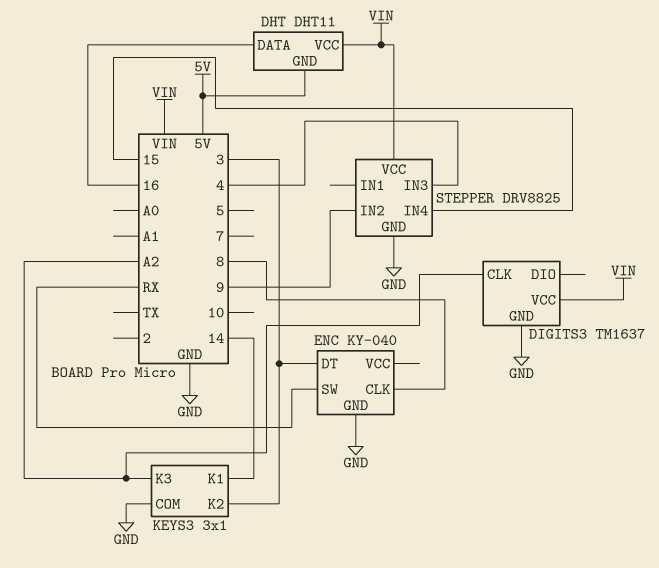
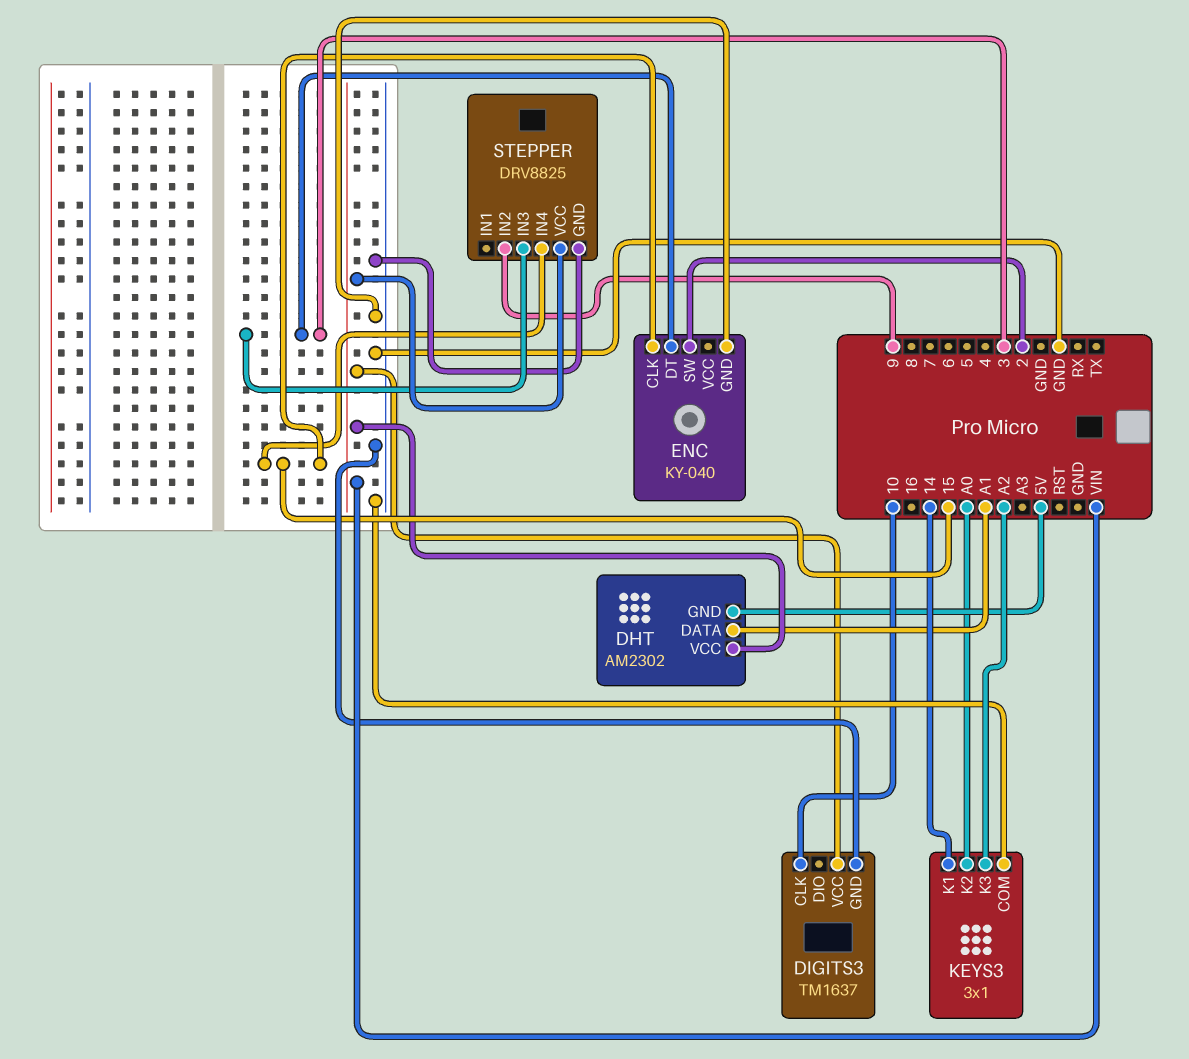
DHT: DHT11 -> AM2302
DHT pin DATA: 16 -> A1
DIGITS3 pin CLK: A2 -> 10
ENC pin CLK: 8 -> 15
ENC pin SW: RX -> 2
KEYS3 pin K2: 3 -> A0
STEPPER pin IN3: 4 -> 3

